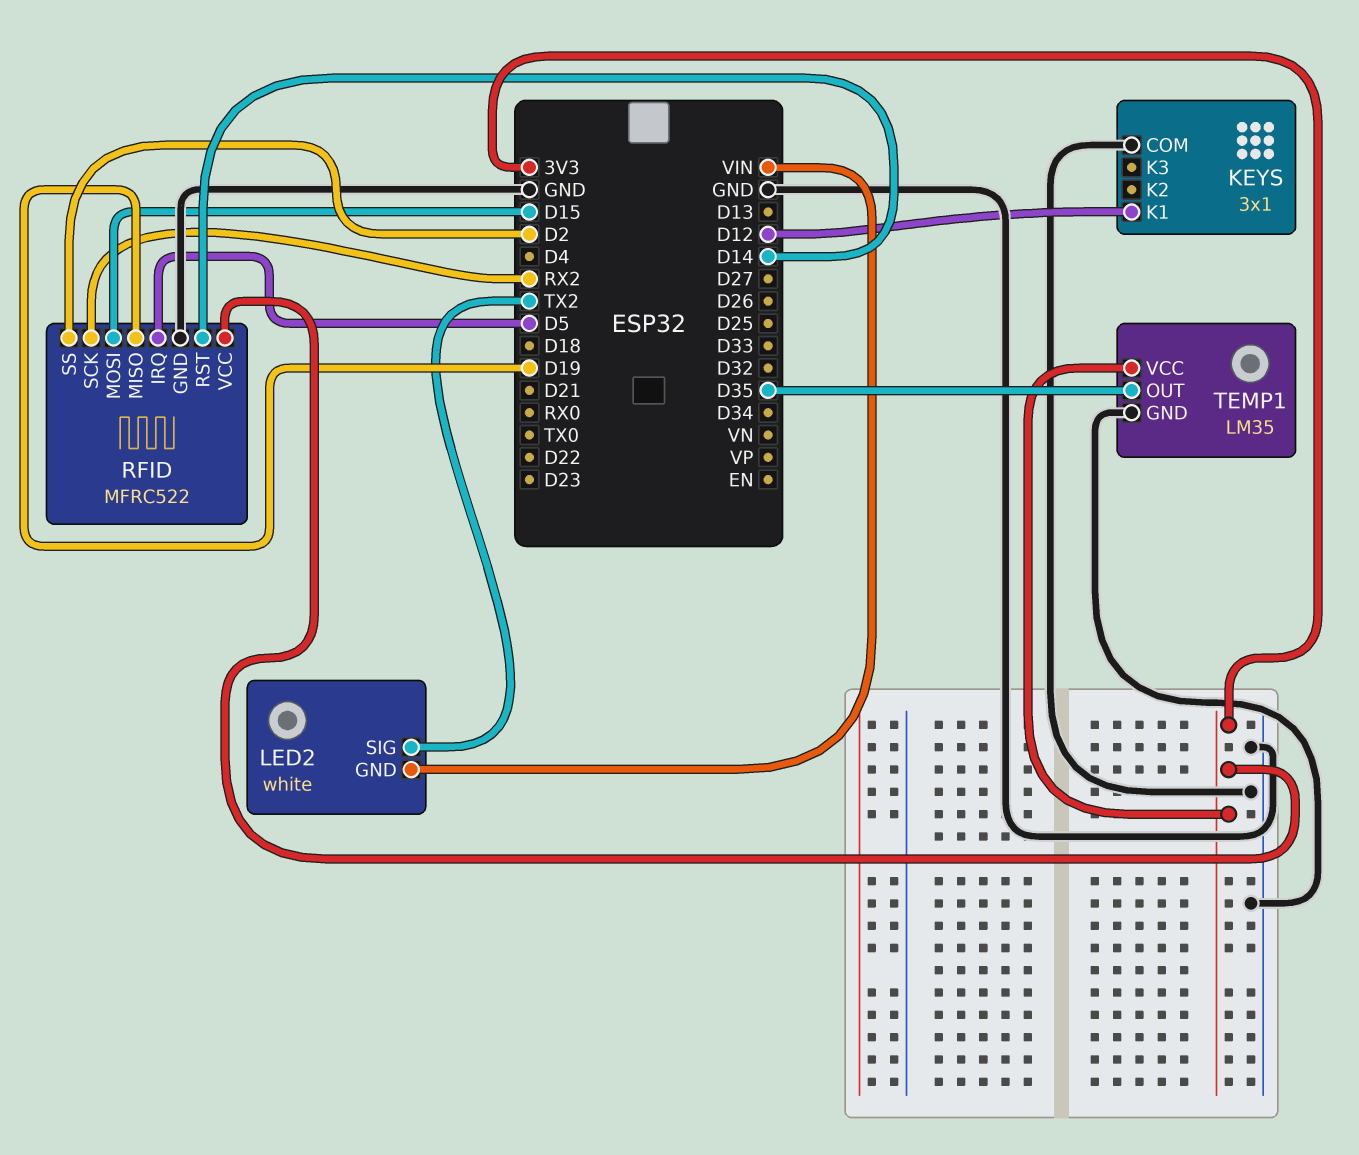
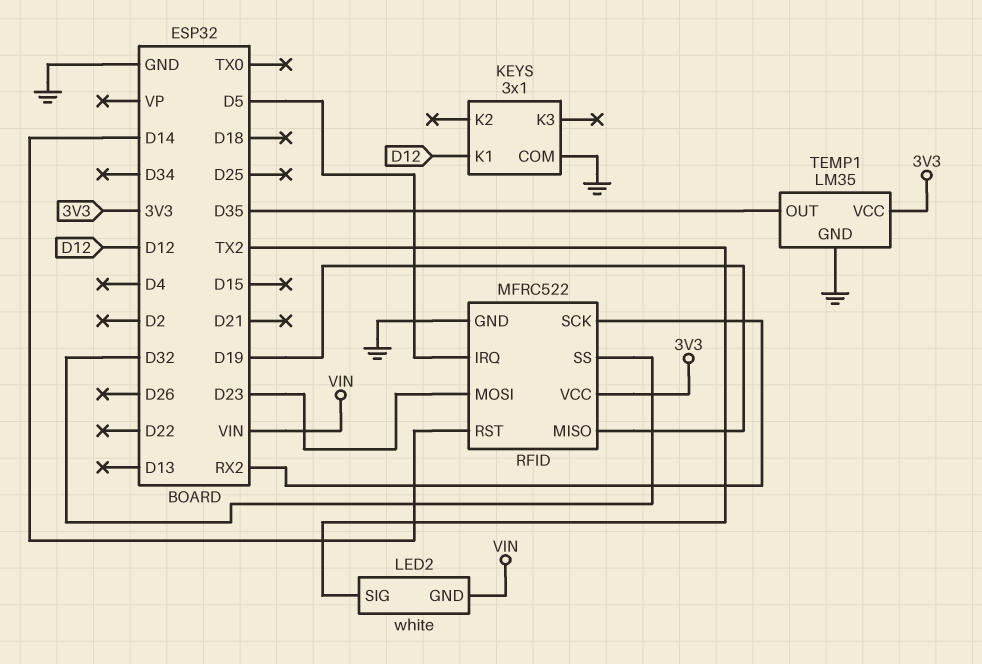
RFID pin MOSI: D15 -> D23
RFID pin SS: D2 -> D32

